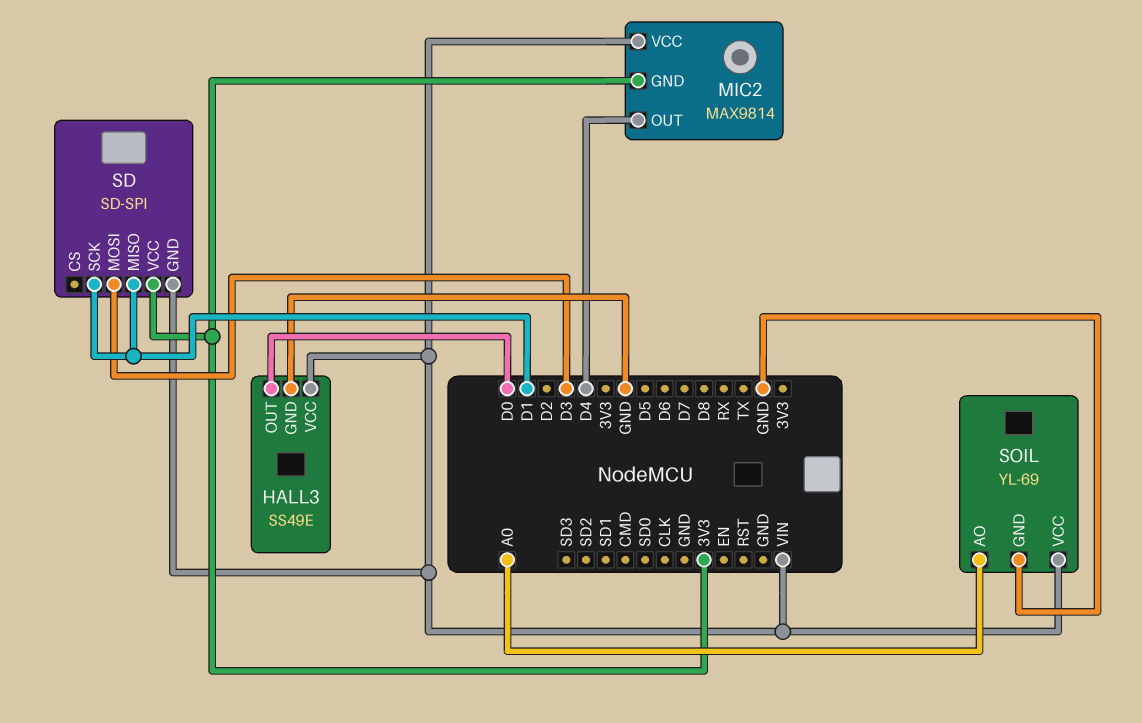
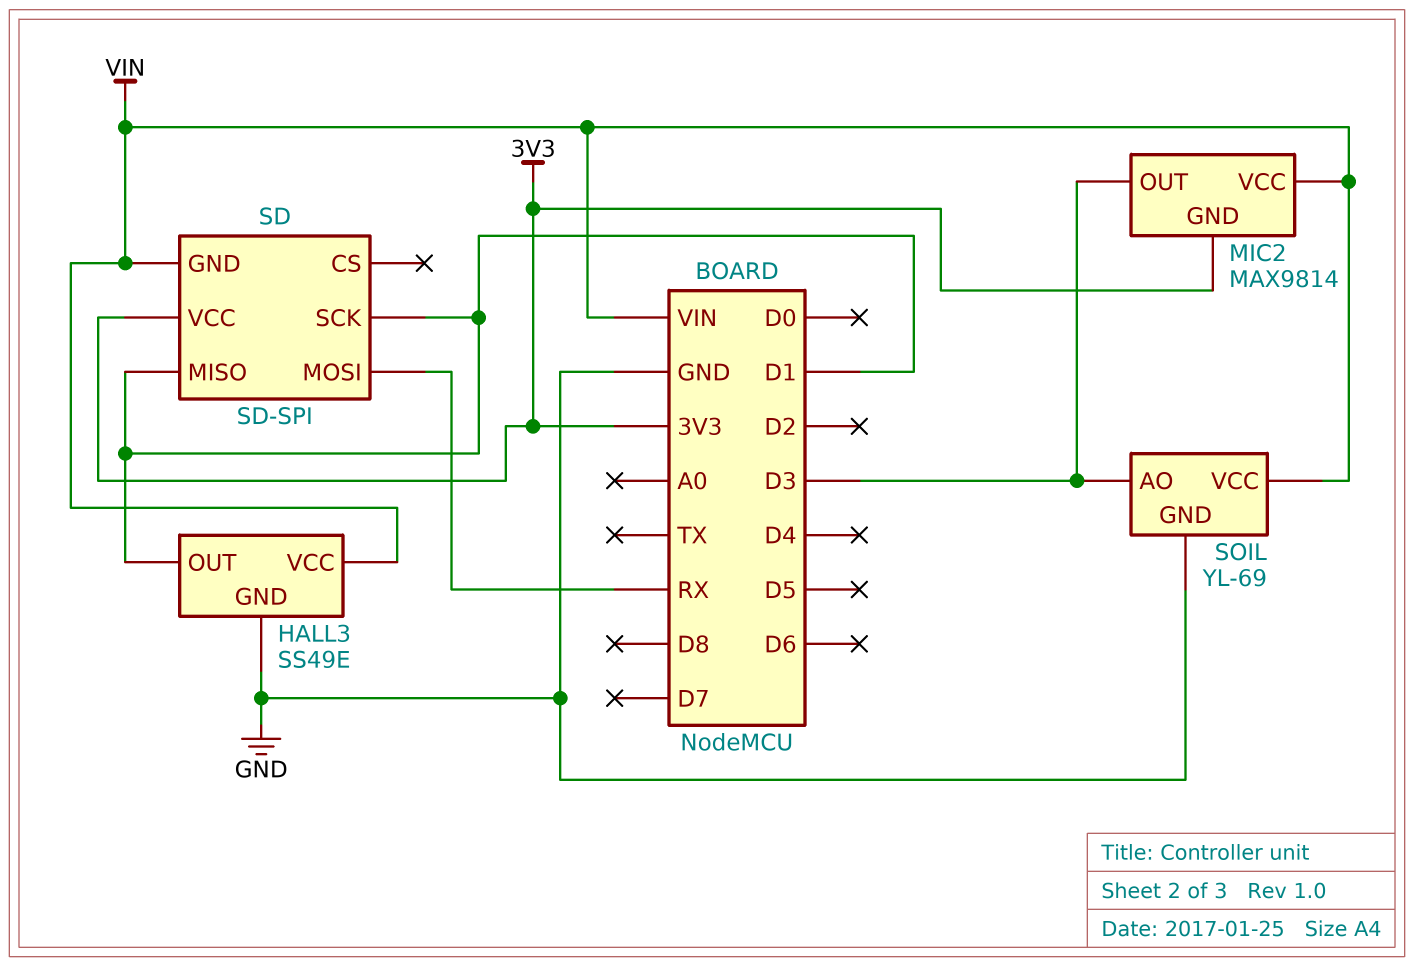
HALL3 pin OUT: D0 -> D1
MIC2 pin OUT: D4 -> D3
SD pin MOSI: D3 -> RX
SOIL pin AO: A0 -> D3

